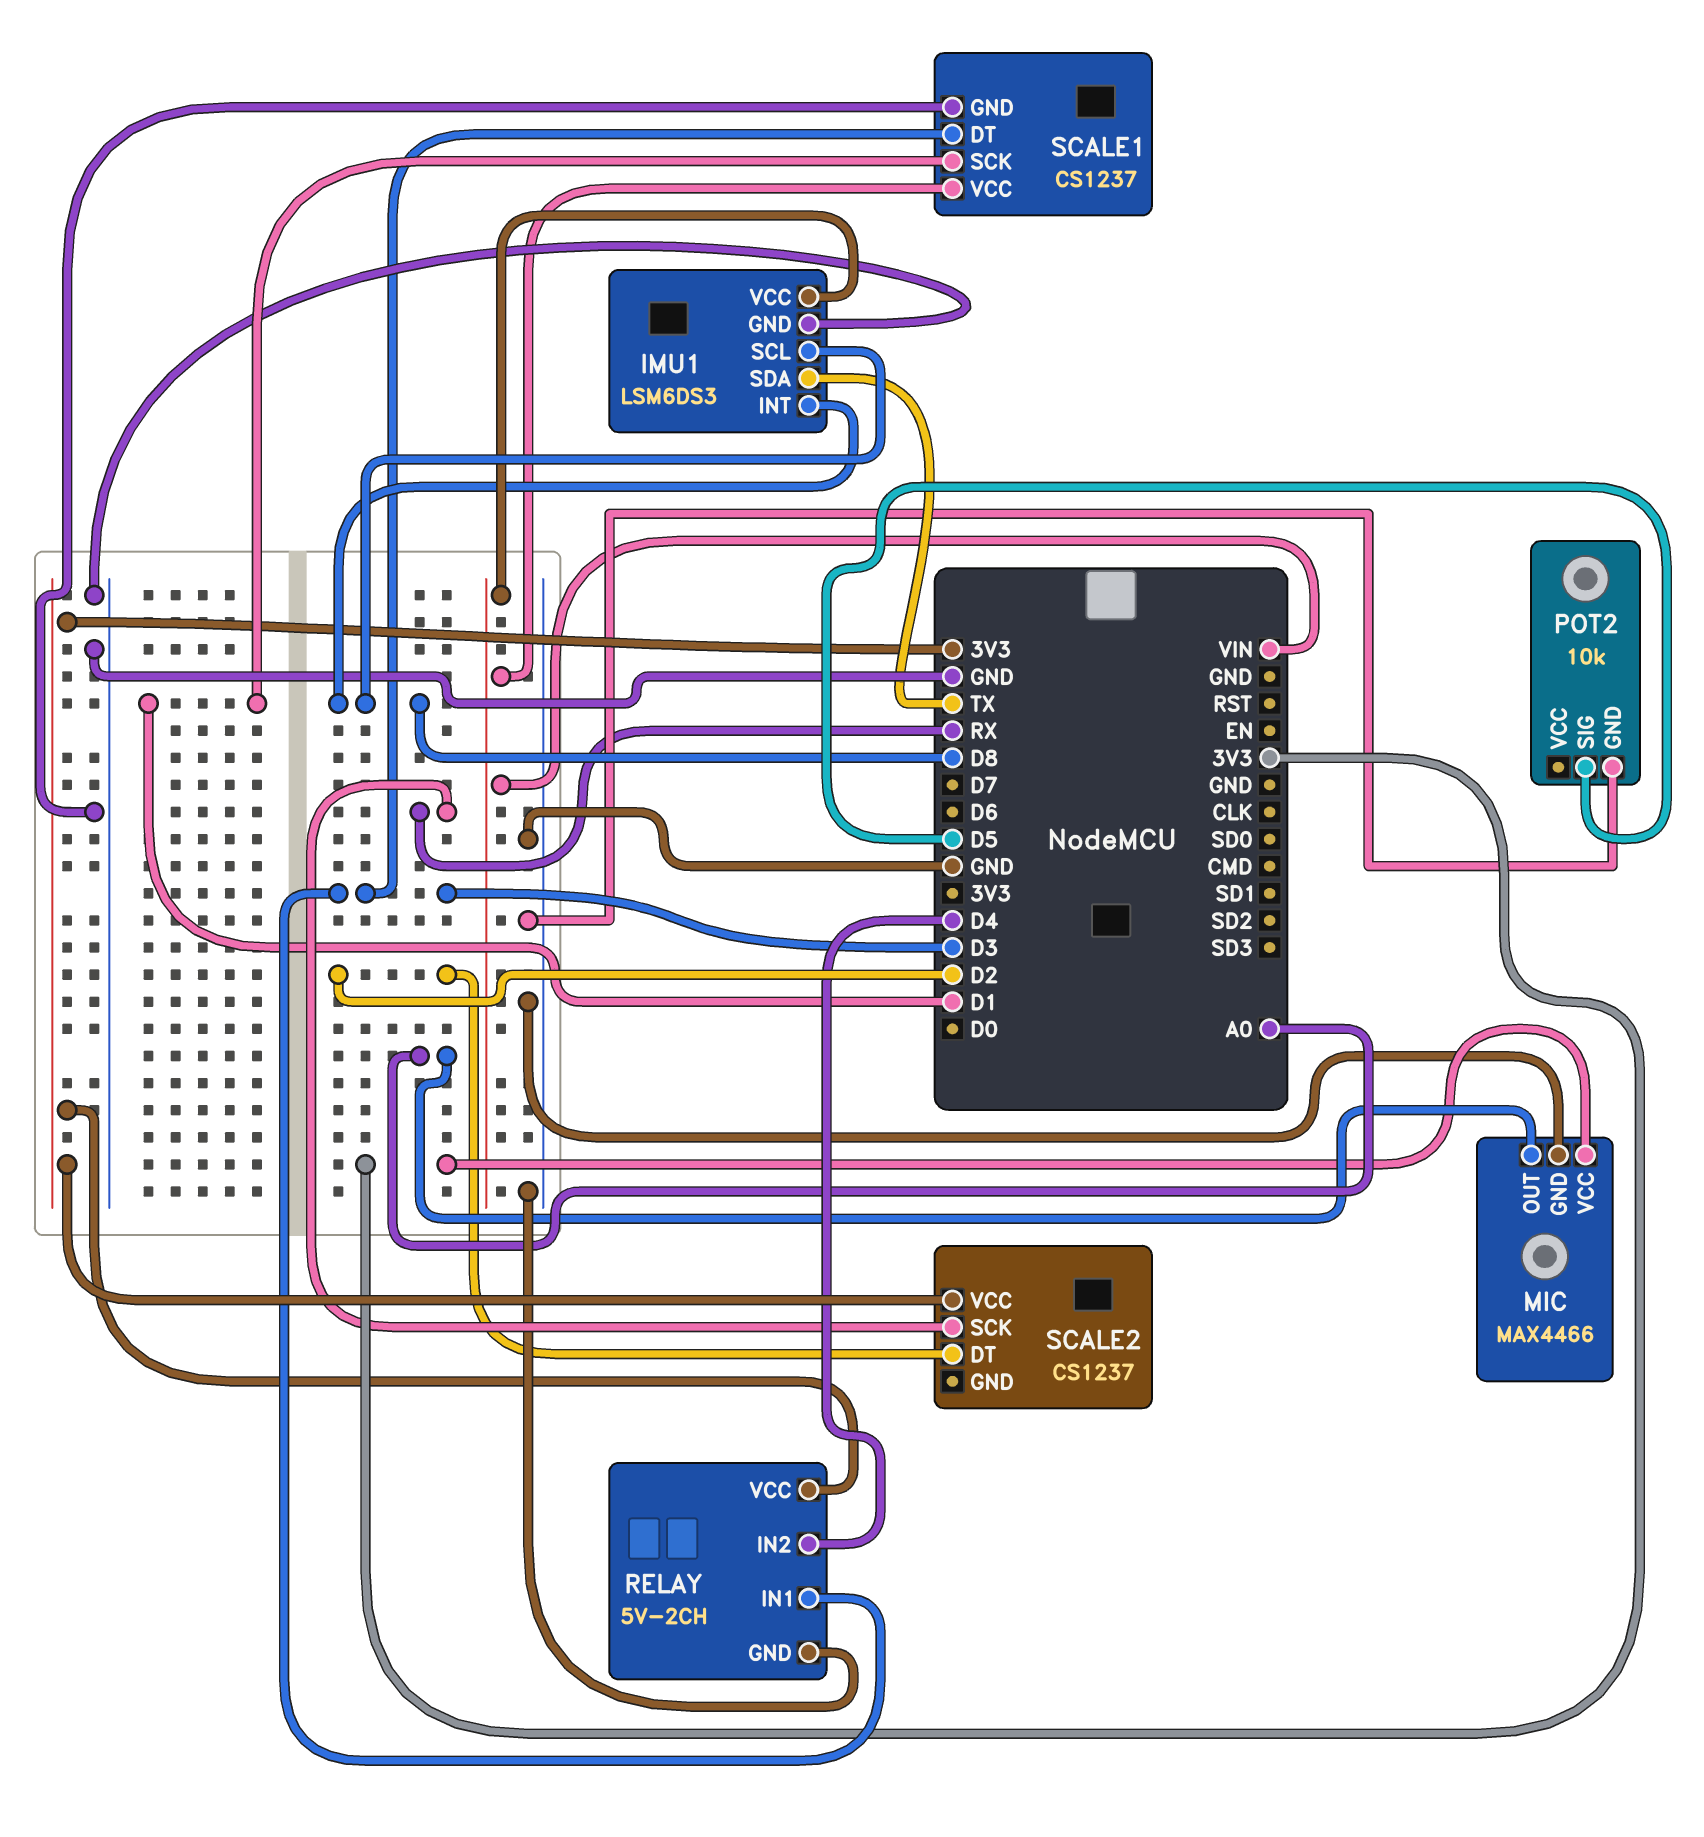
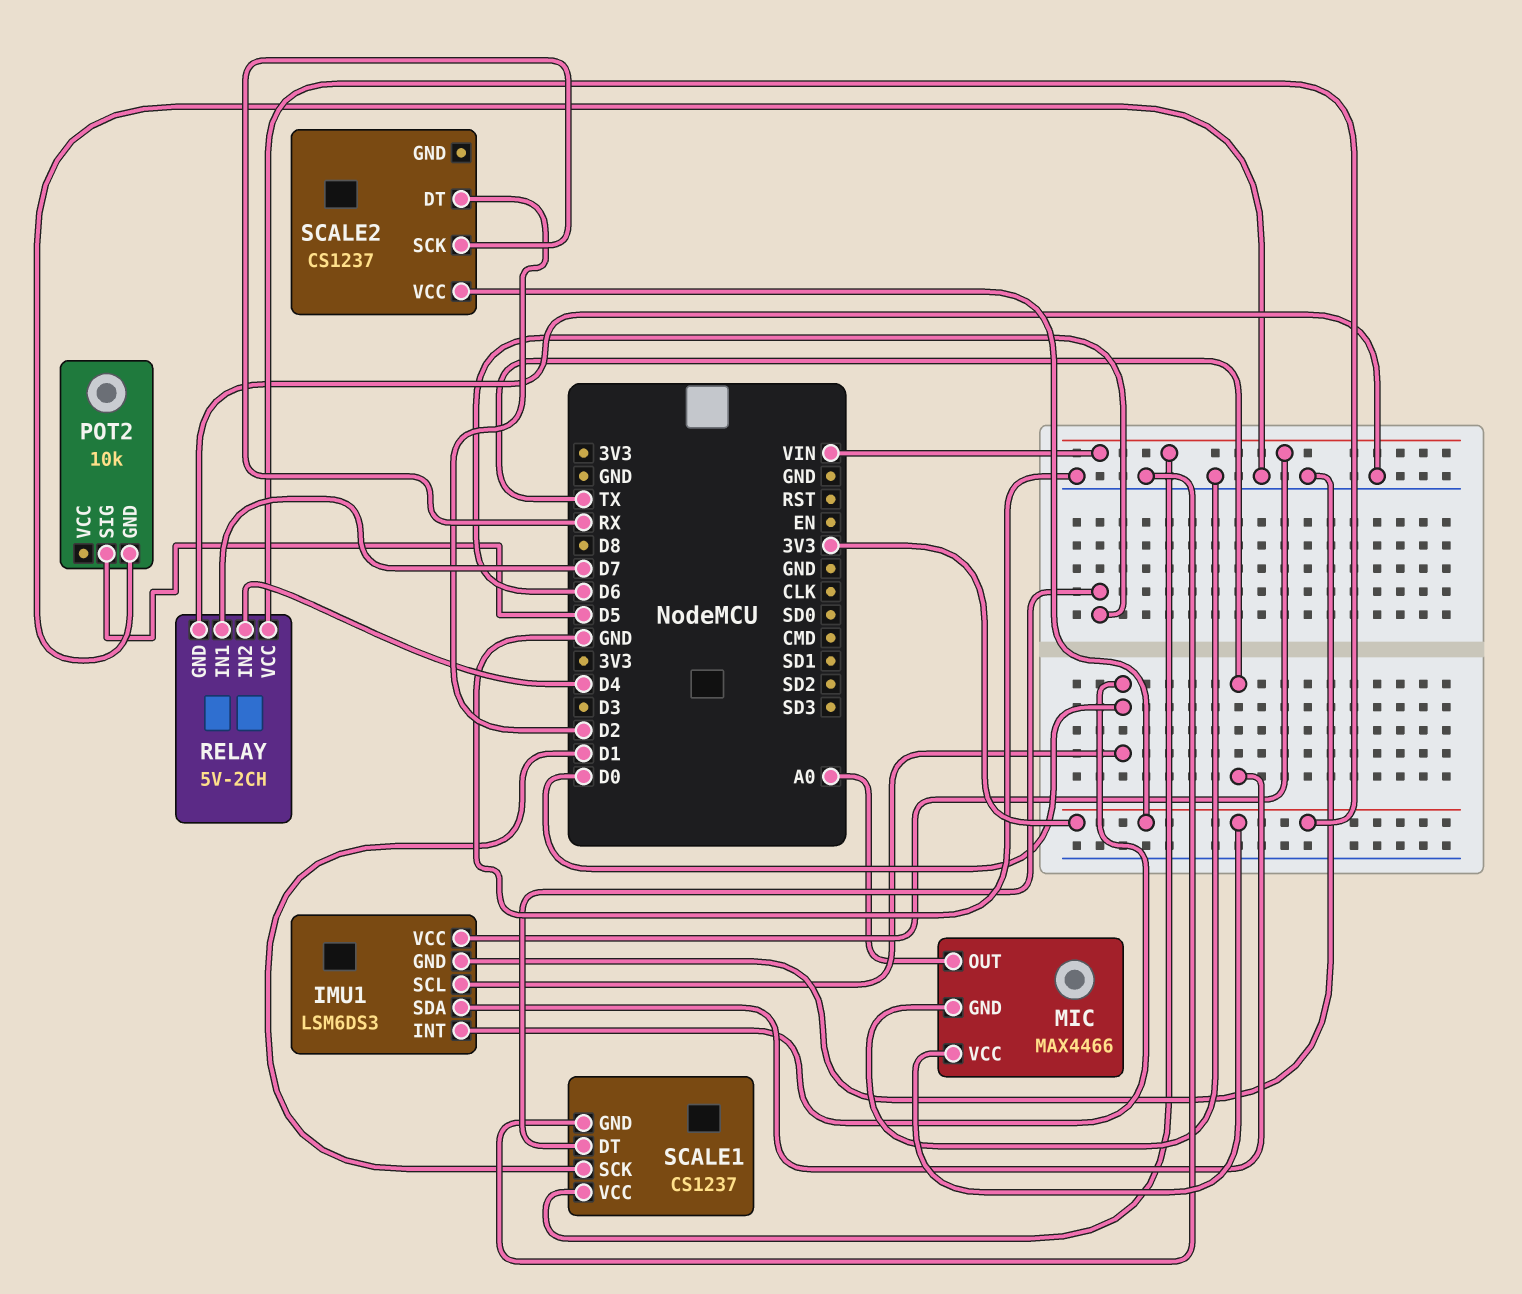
IMU1 pin INT: D8 -> D0
IMU1 pin SCL: D8 -> D0
RELAY pin IN1: D3 -> D7
SCALE1 pin DT: D3 -> D6

